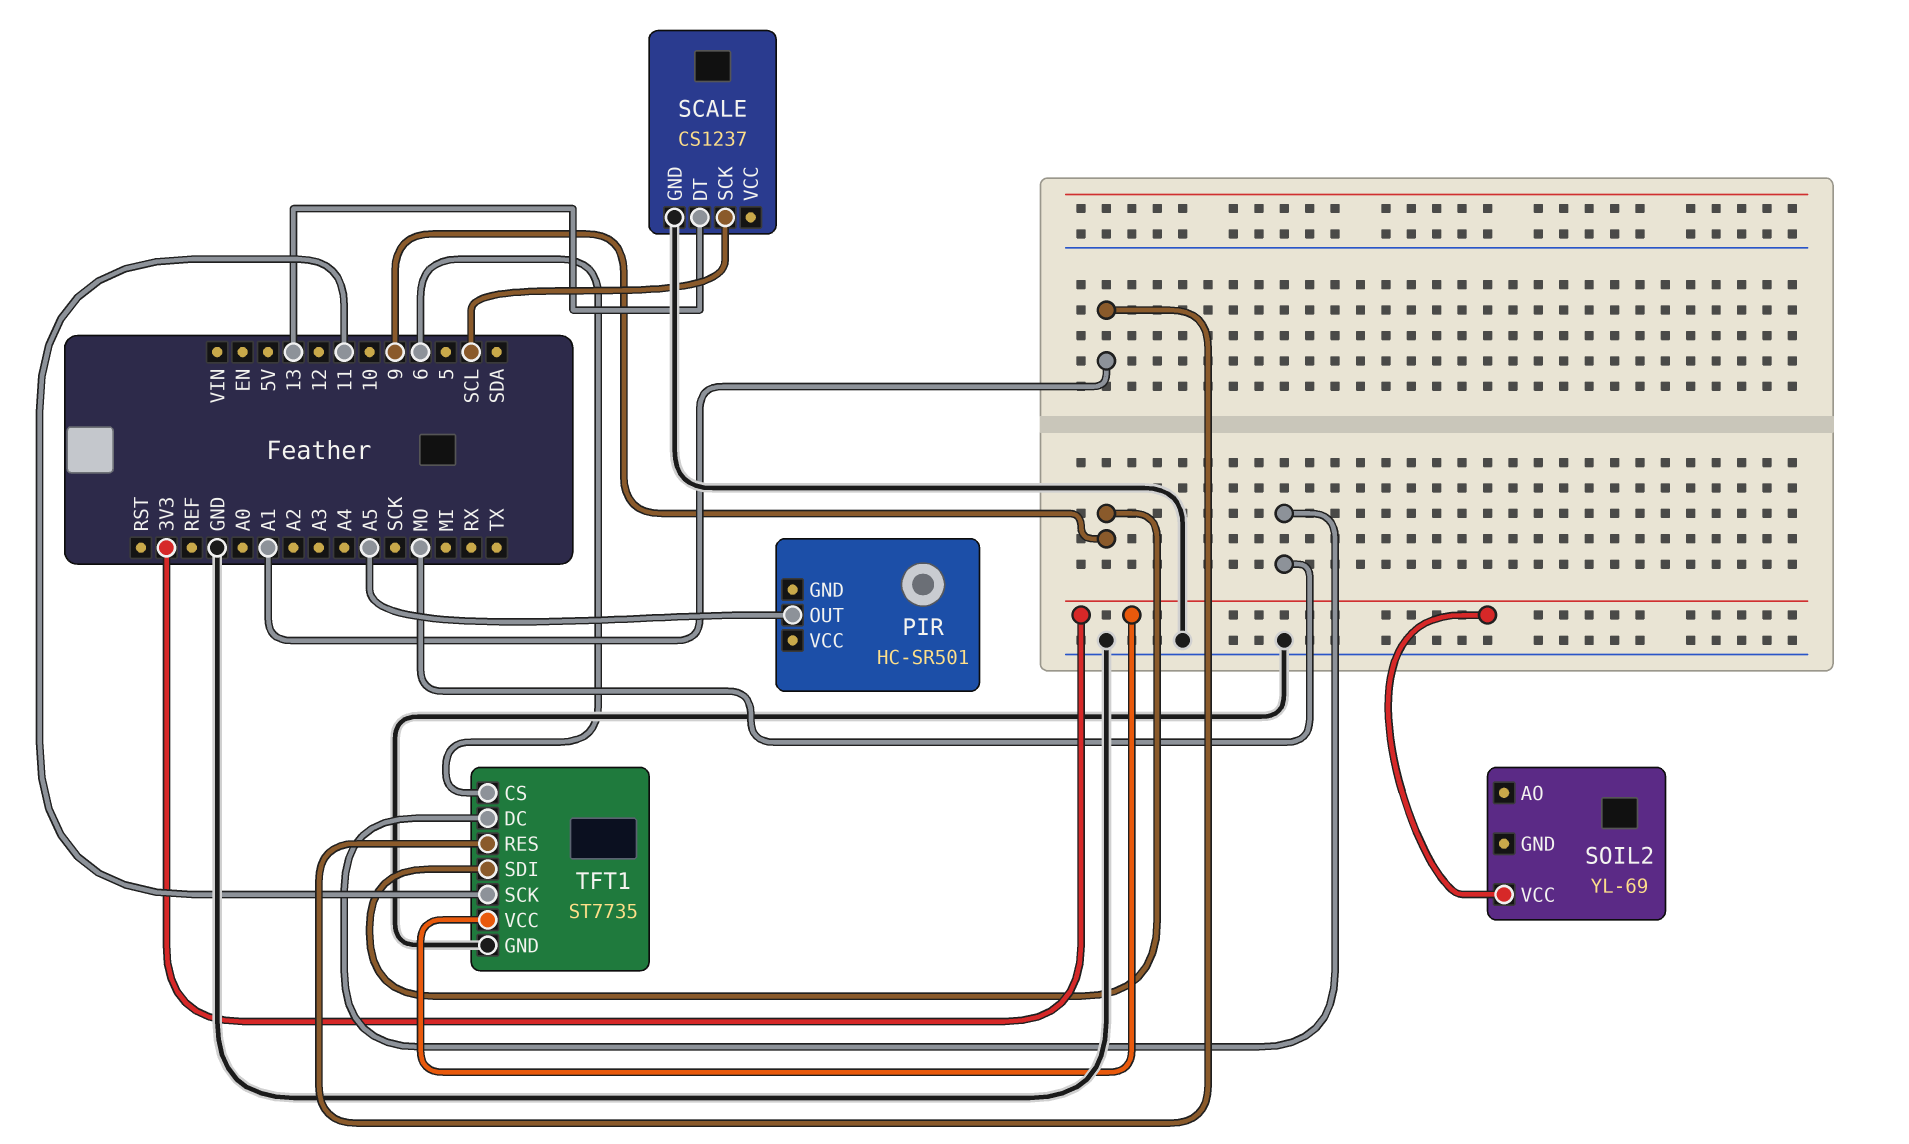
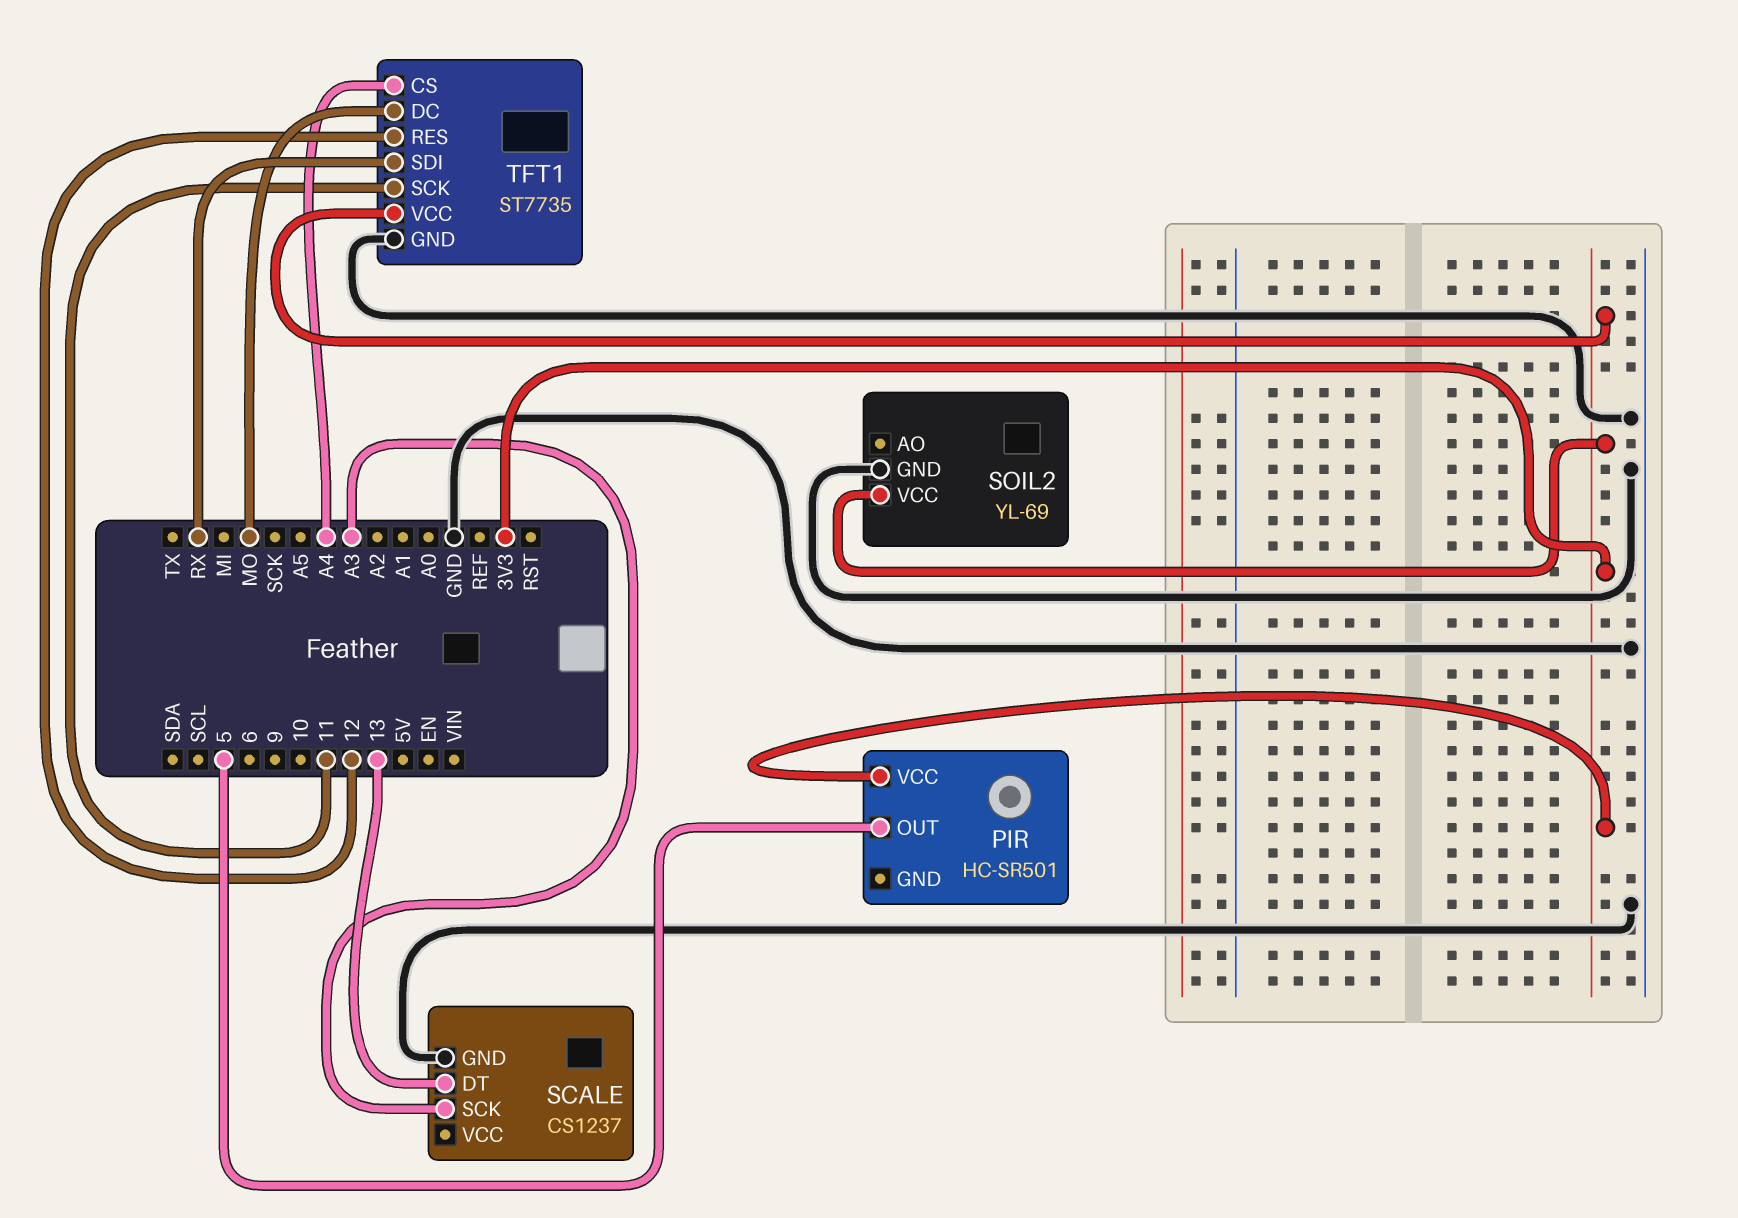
PIR pin OUT: A5 -> 5
PIR pin VCC: none -> 3V3
SCALE pin SCK: SCL -> A3
SOIL2 pin GND: none -> GND
TFT1 pin CS: 6 -> A4
TFT1 pin RES: A1 -> 12
TFT1 pin SDI: 9 -> RX

